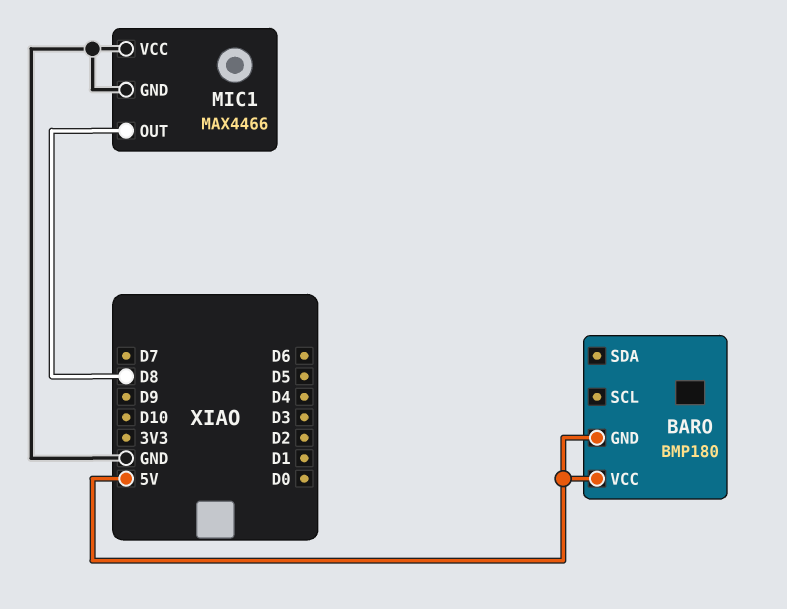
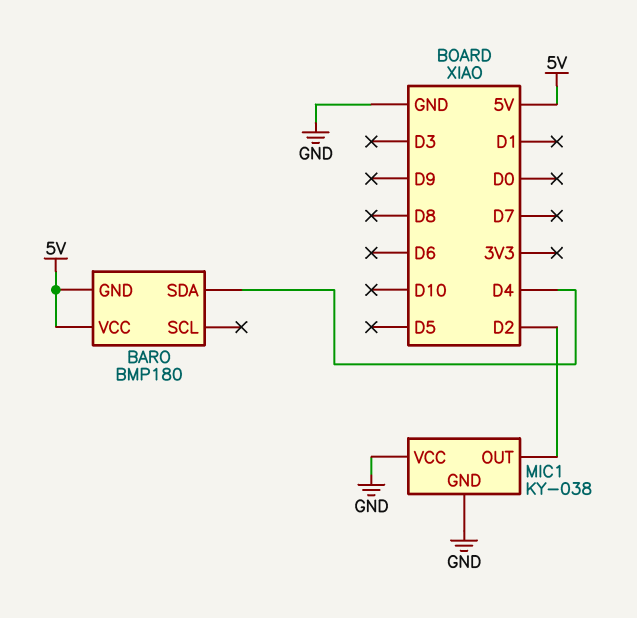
BARO pin SDA: none -> D4
MIC1: MAX4466 -> KY-038
MIC1 pin OUT: D8 -> D2

